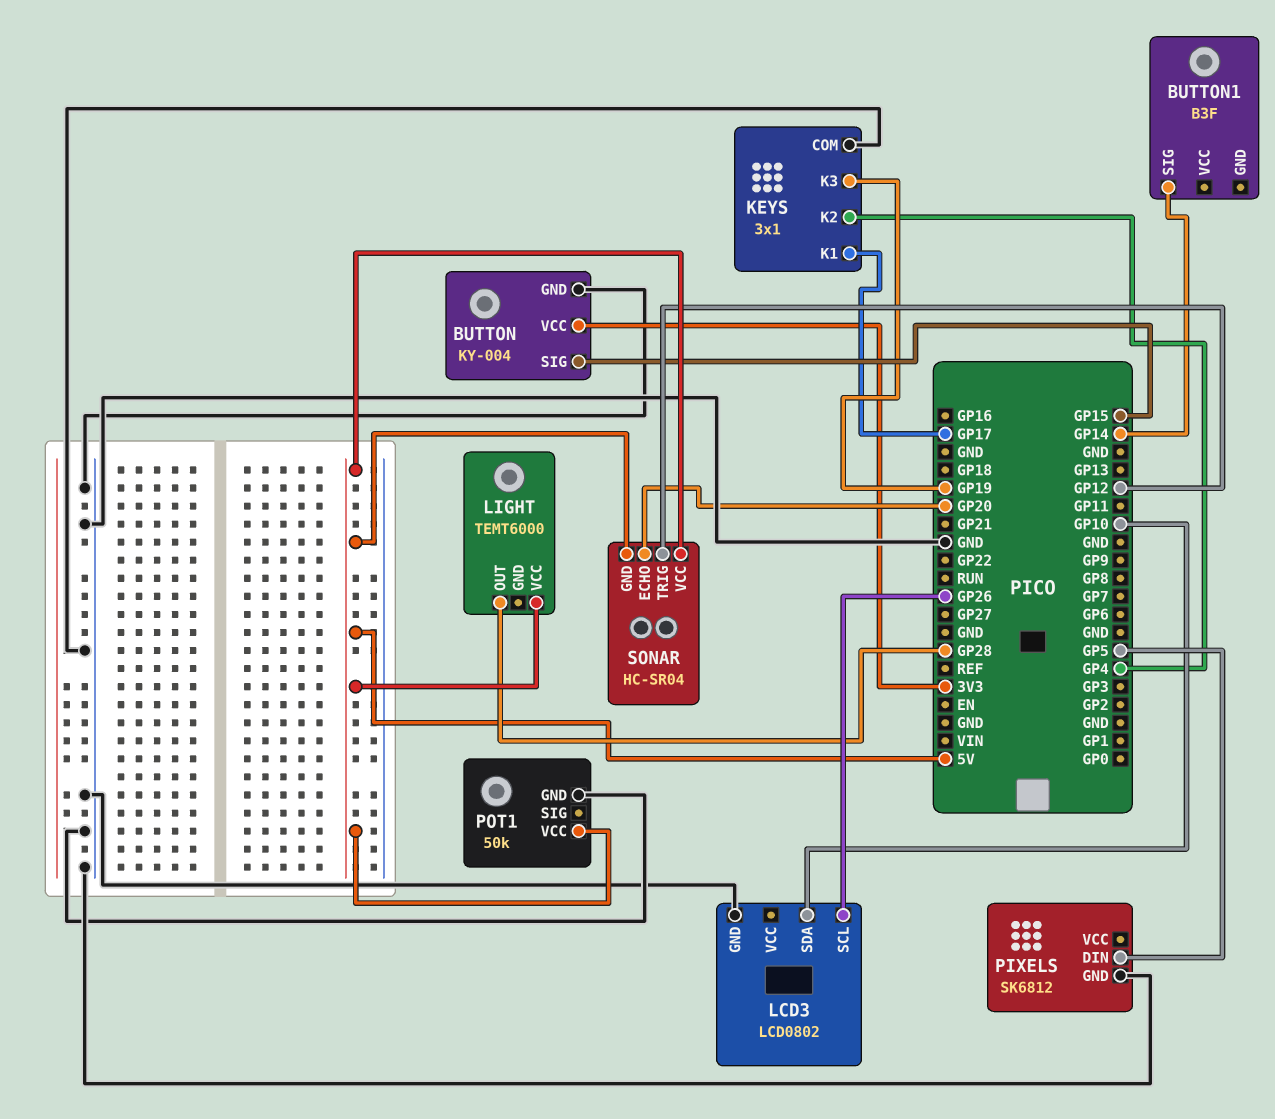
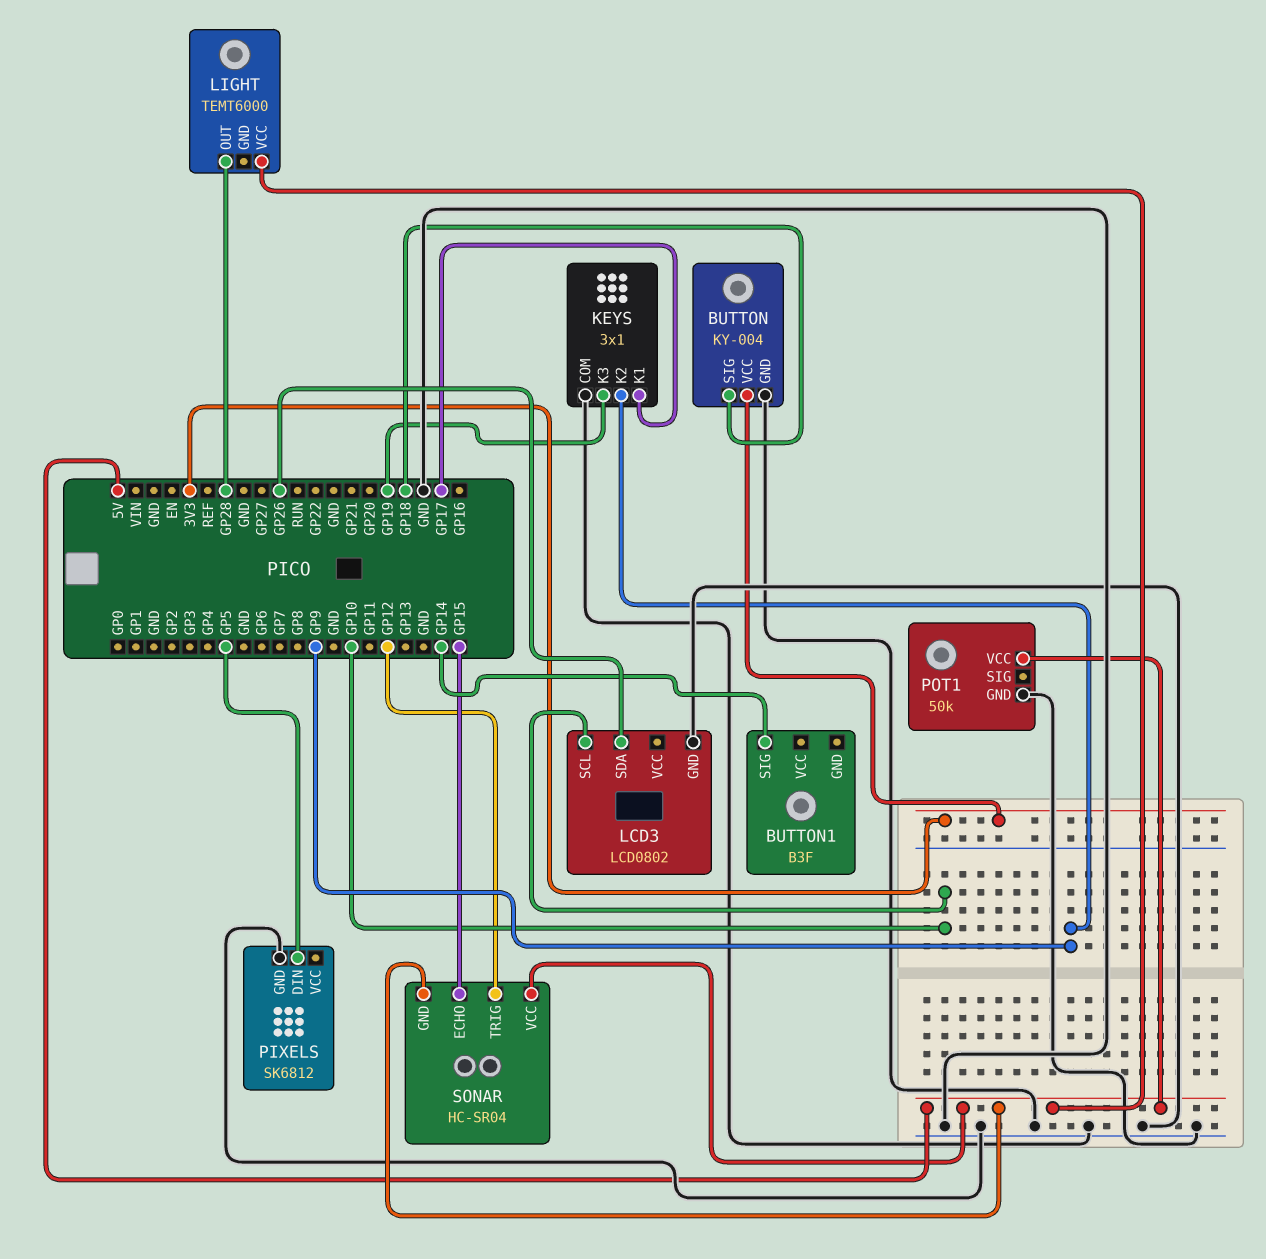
BUTTON pin SIG: GP15 -> GP18
KEYS pin K2: GP4 -> GP9
LCD3 pin SCL: GP26 -> GP10
LCD3 pin SDA: GP10 -> GP26
SONAR pin ECHO: GP20 -> GP15

